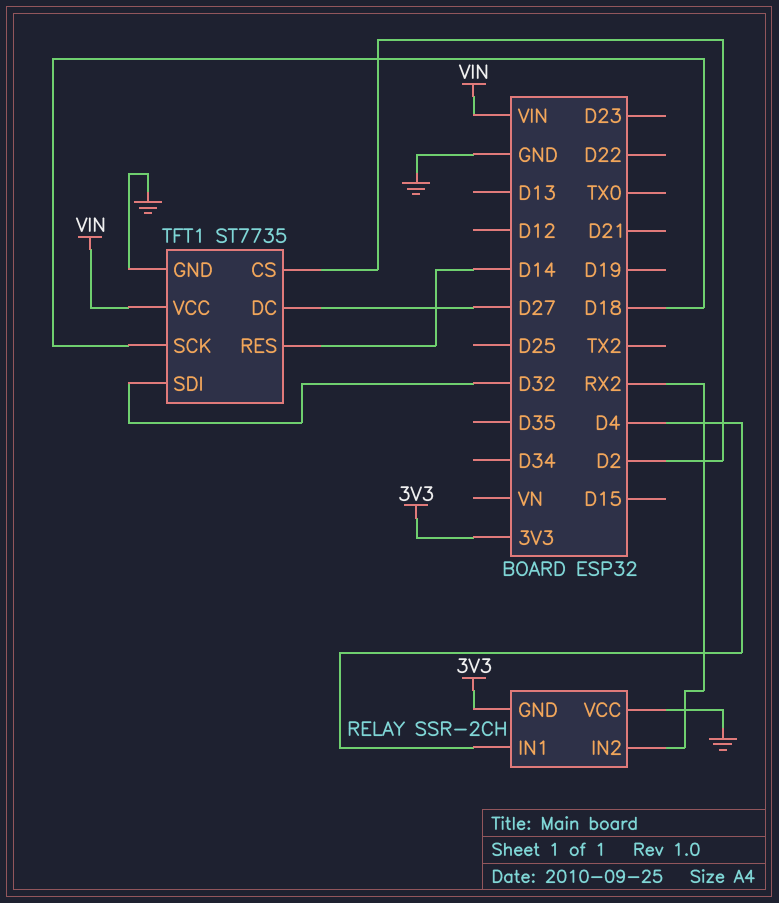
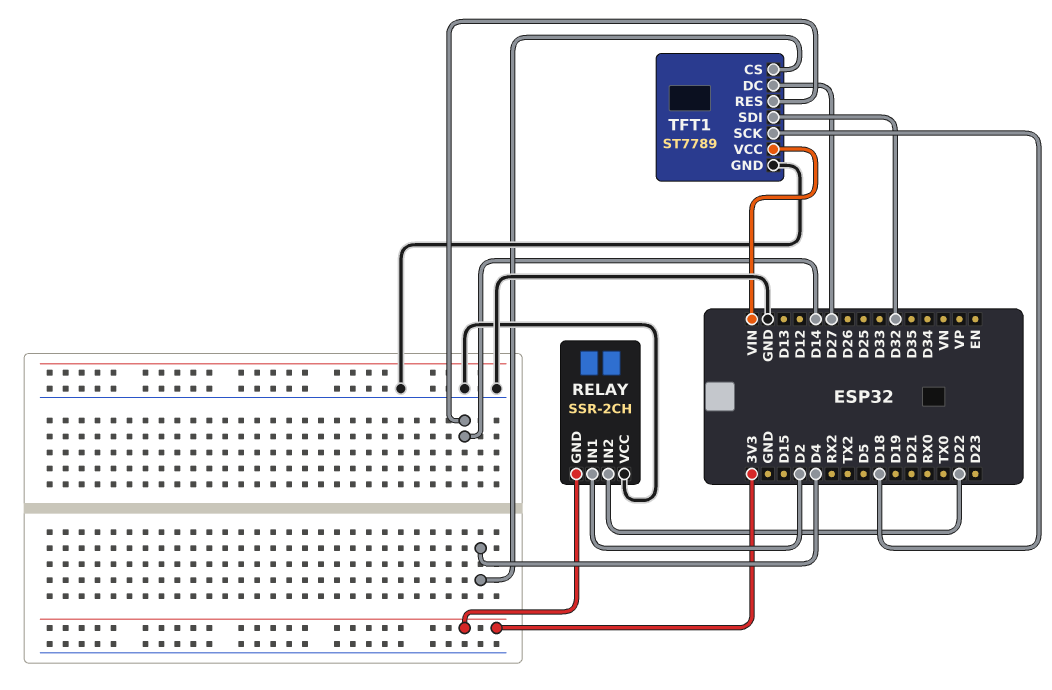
RELAY pin IN1: D4 -> D2
RELAY pin IN2: RX2 -> D22
TFT1: ST7735 -> ST7789
TFT1 pin CS: D2 -> D4

